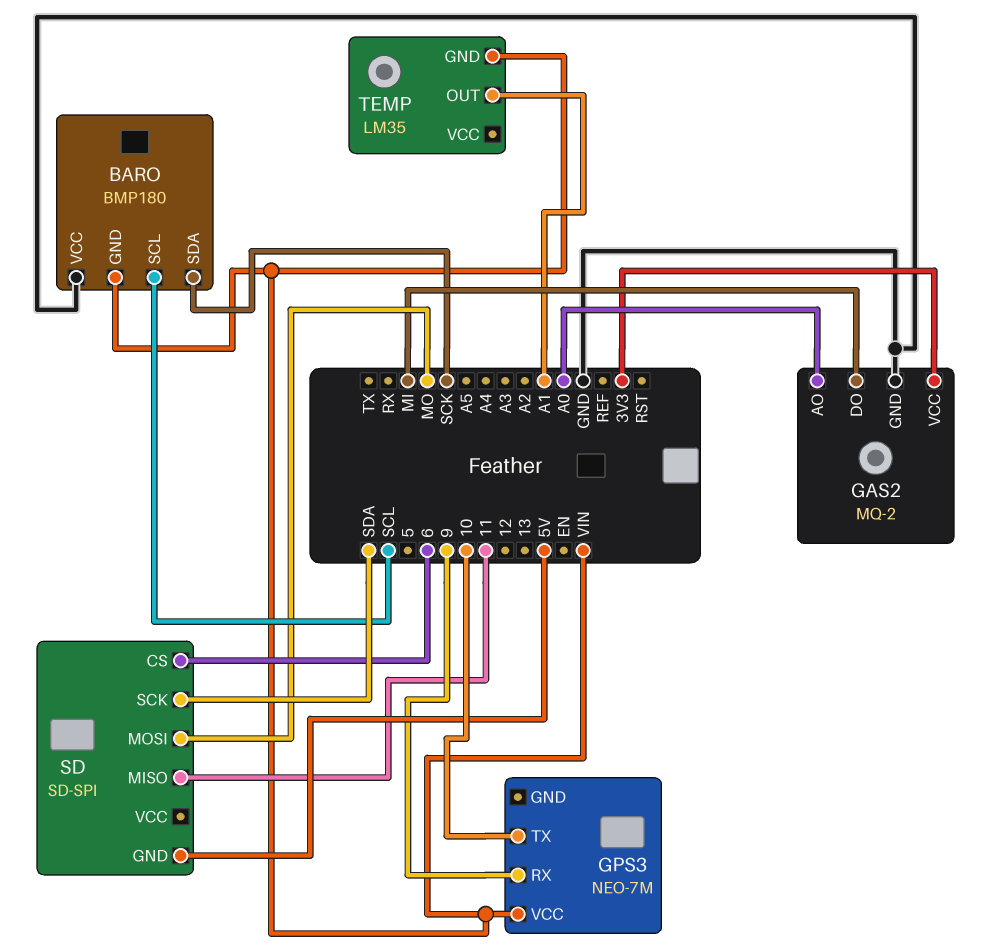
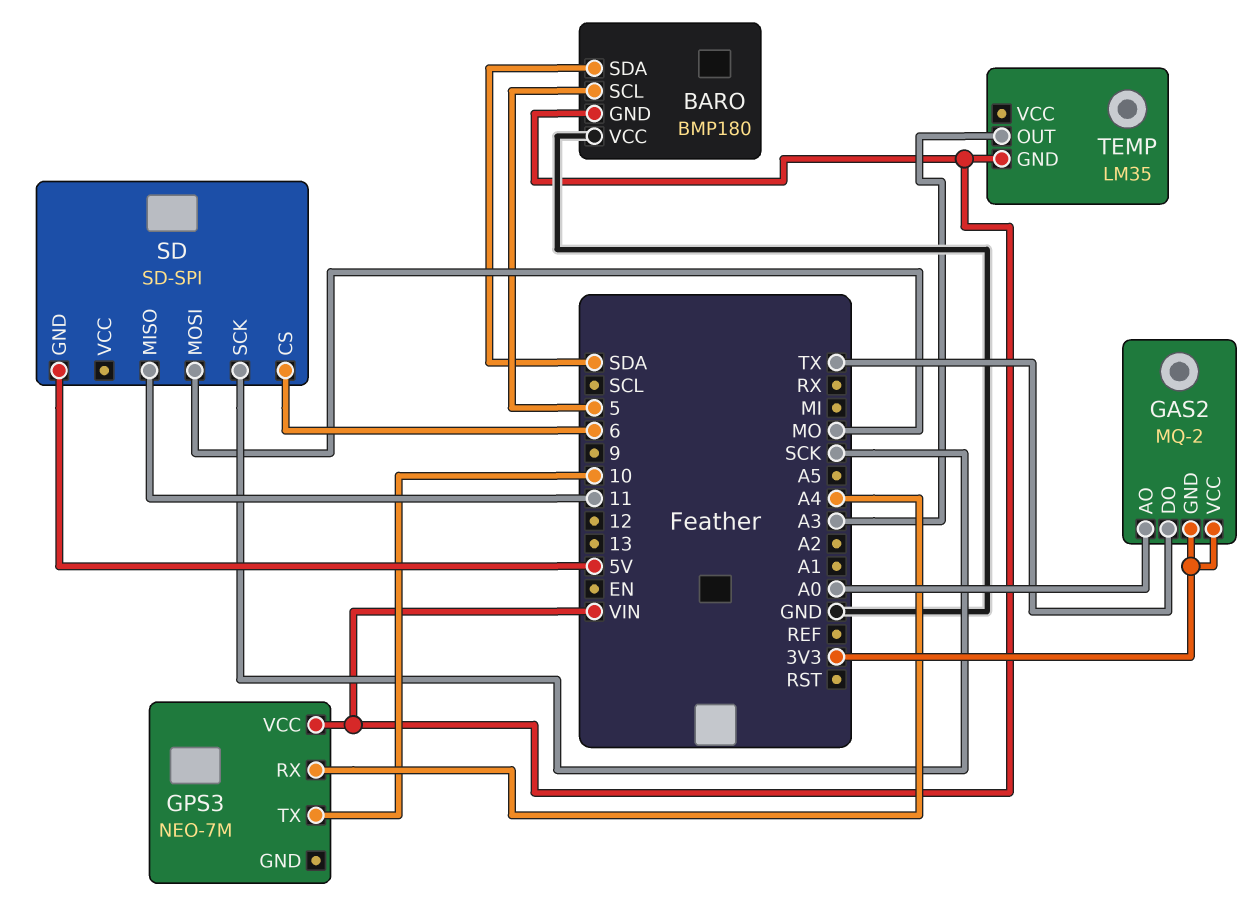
BARO pin SCL: SCL -> 5
BARO pin SDA: SCK -> SDA
GAS2 pin DO: MI -> TX
GAS2 pin GND: GND -> 3V3
GPS3 pin RX: 9 -> A4
SD pin SCK: SDA -> SCK
TEMP pin OUT: A1 -> A3

